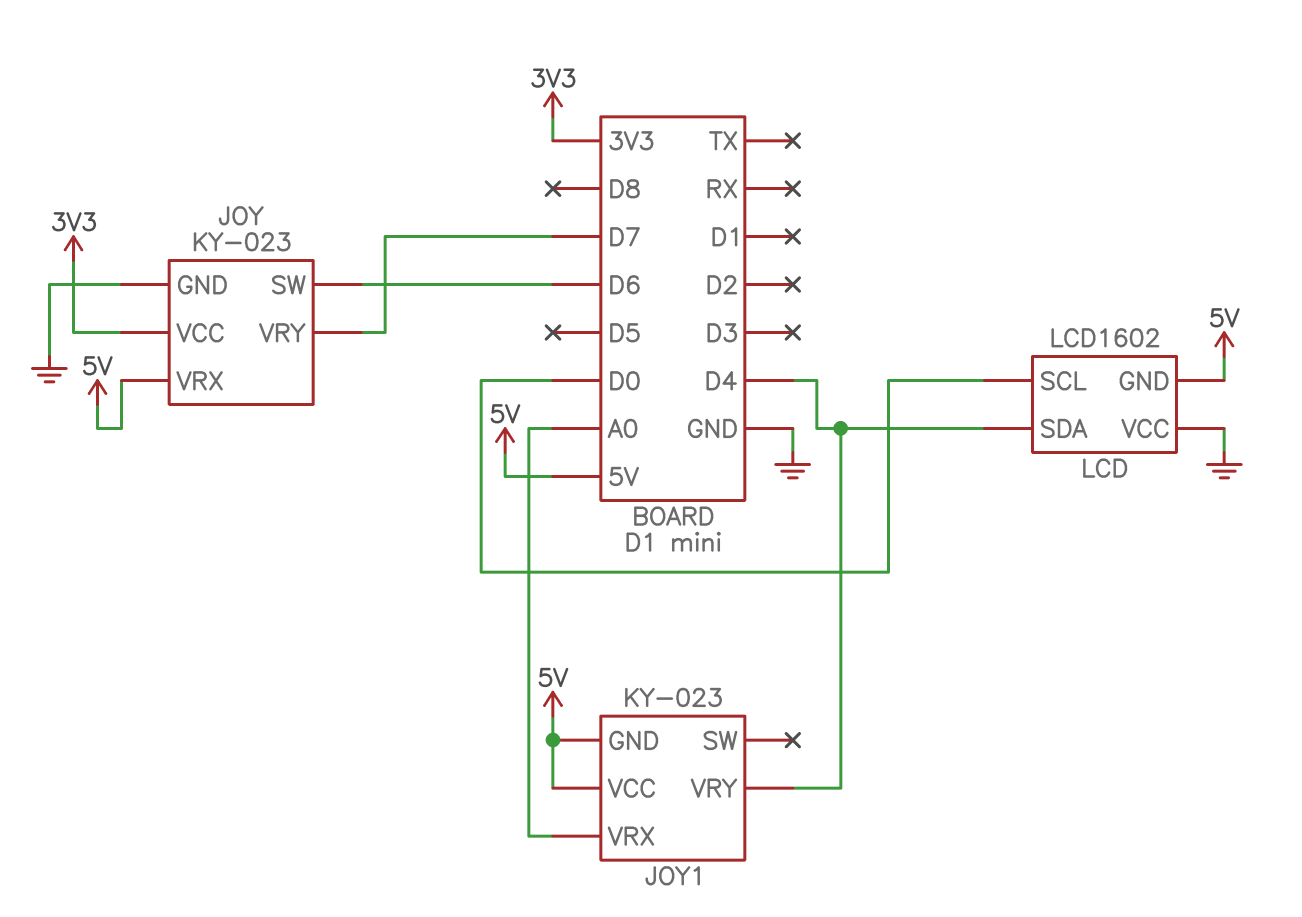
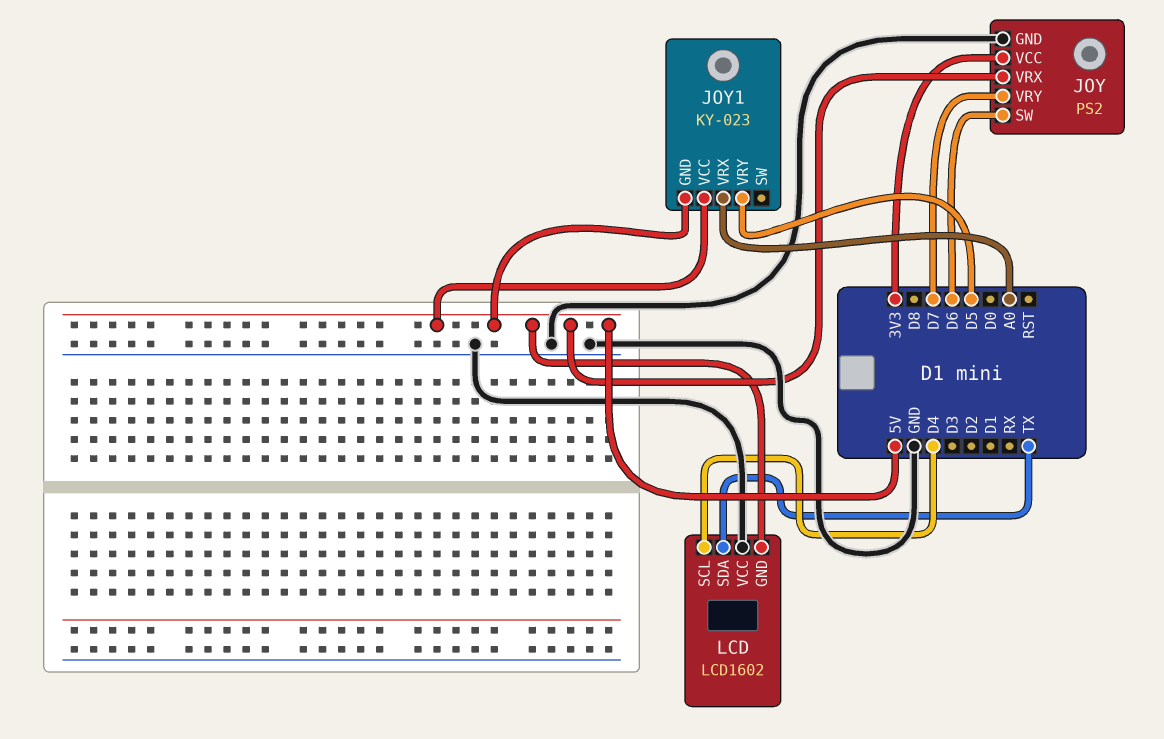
JOY: KY-023 -> PS2
JOY1 pin VRY: D4 -> D5
LCD pin SCL: D0 -> D4
LCD pin SDA: D4 -> TX

